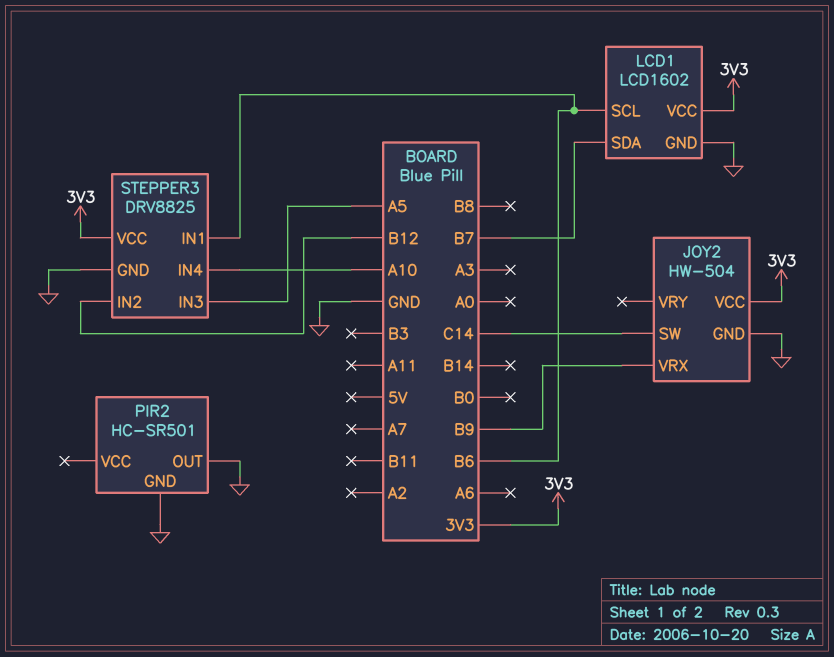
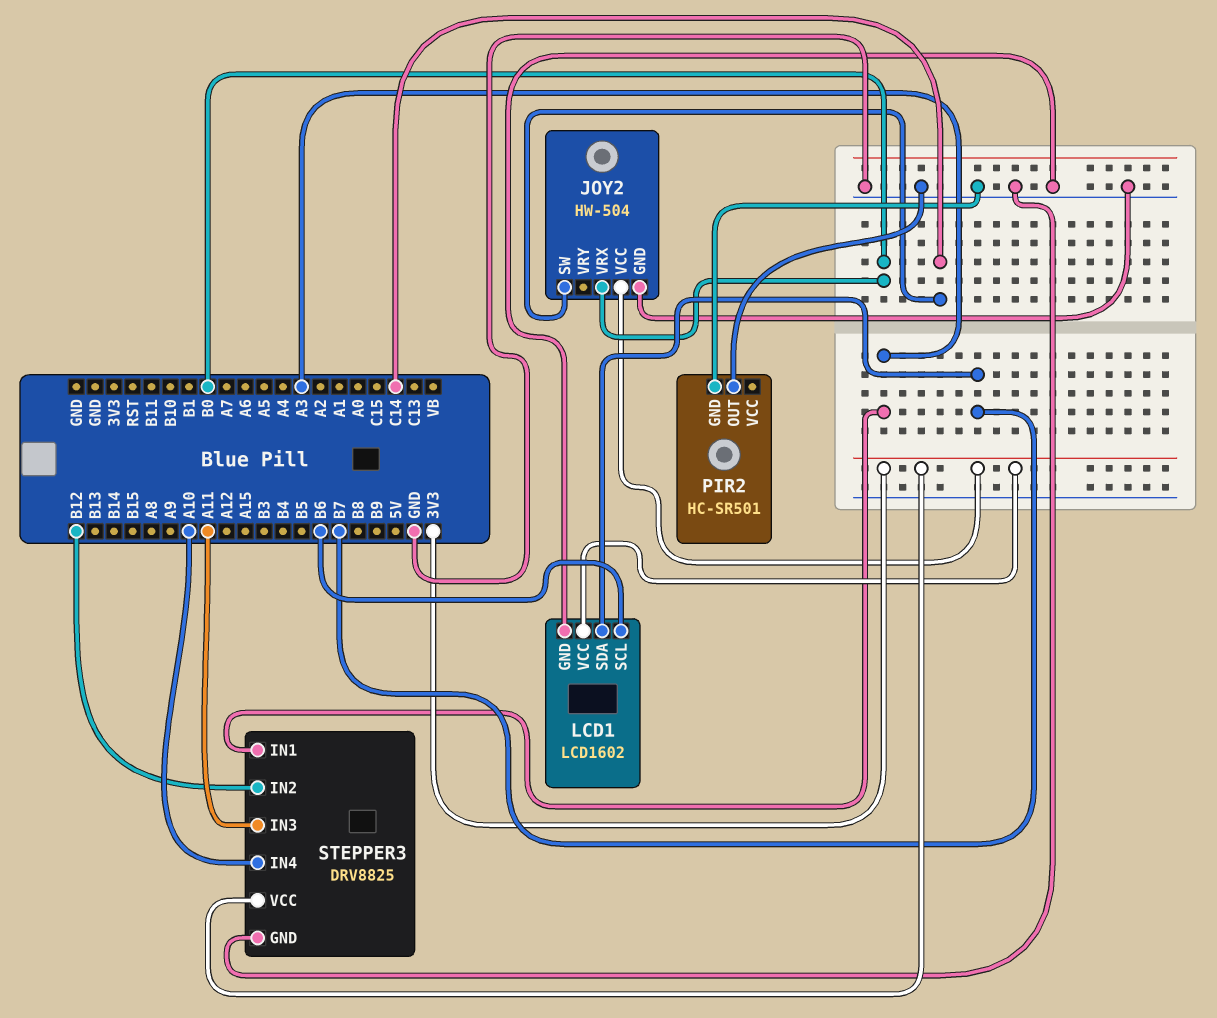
JOY2 pin VRX: B9 -> B0
STEPPER3 pin IN1: B6 -> A3
STEPPER3 pin IN3: A5 -> A11

